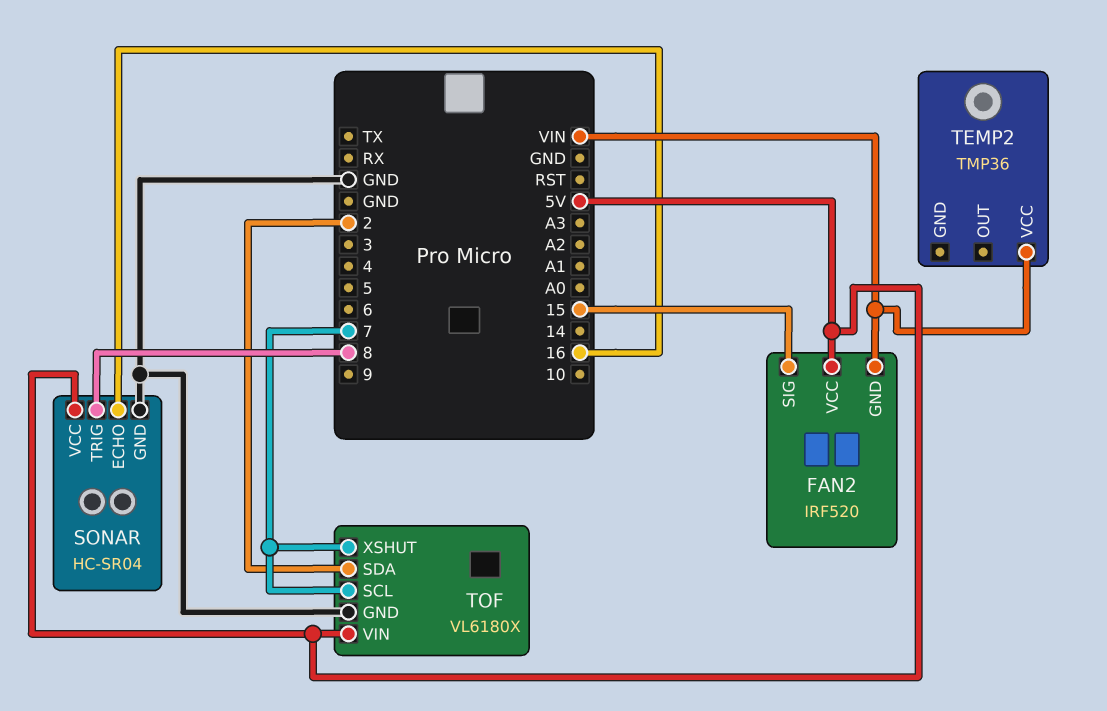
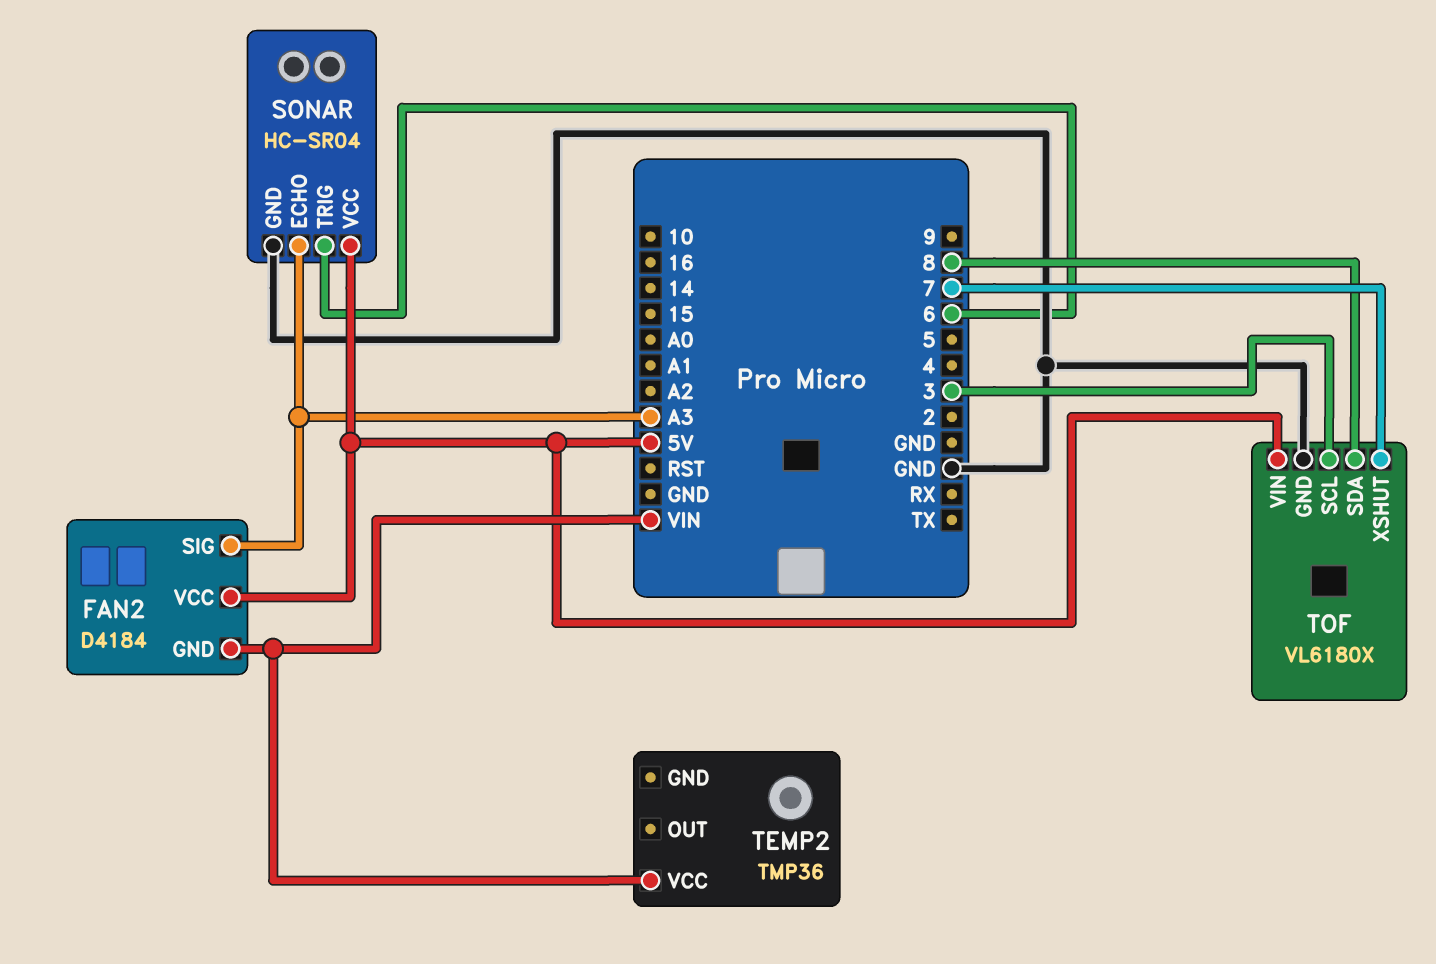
FAN2: IRF520 -> D4184
FAN2 pin SIG: 15 -> A3
SONAR pin ECHO: 16 -> A3
SONAR pin TRIG: 8 -> 6
TOF pin SCL: 7 -> 3
TOF pin SDA: 2 -> 8

